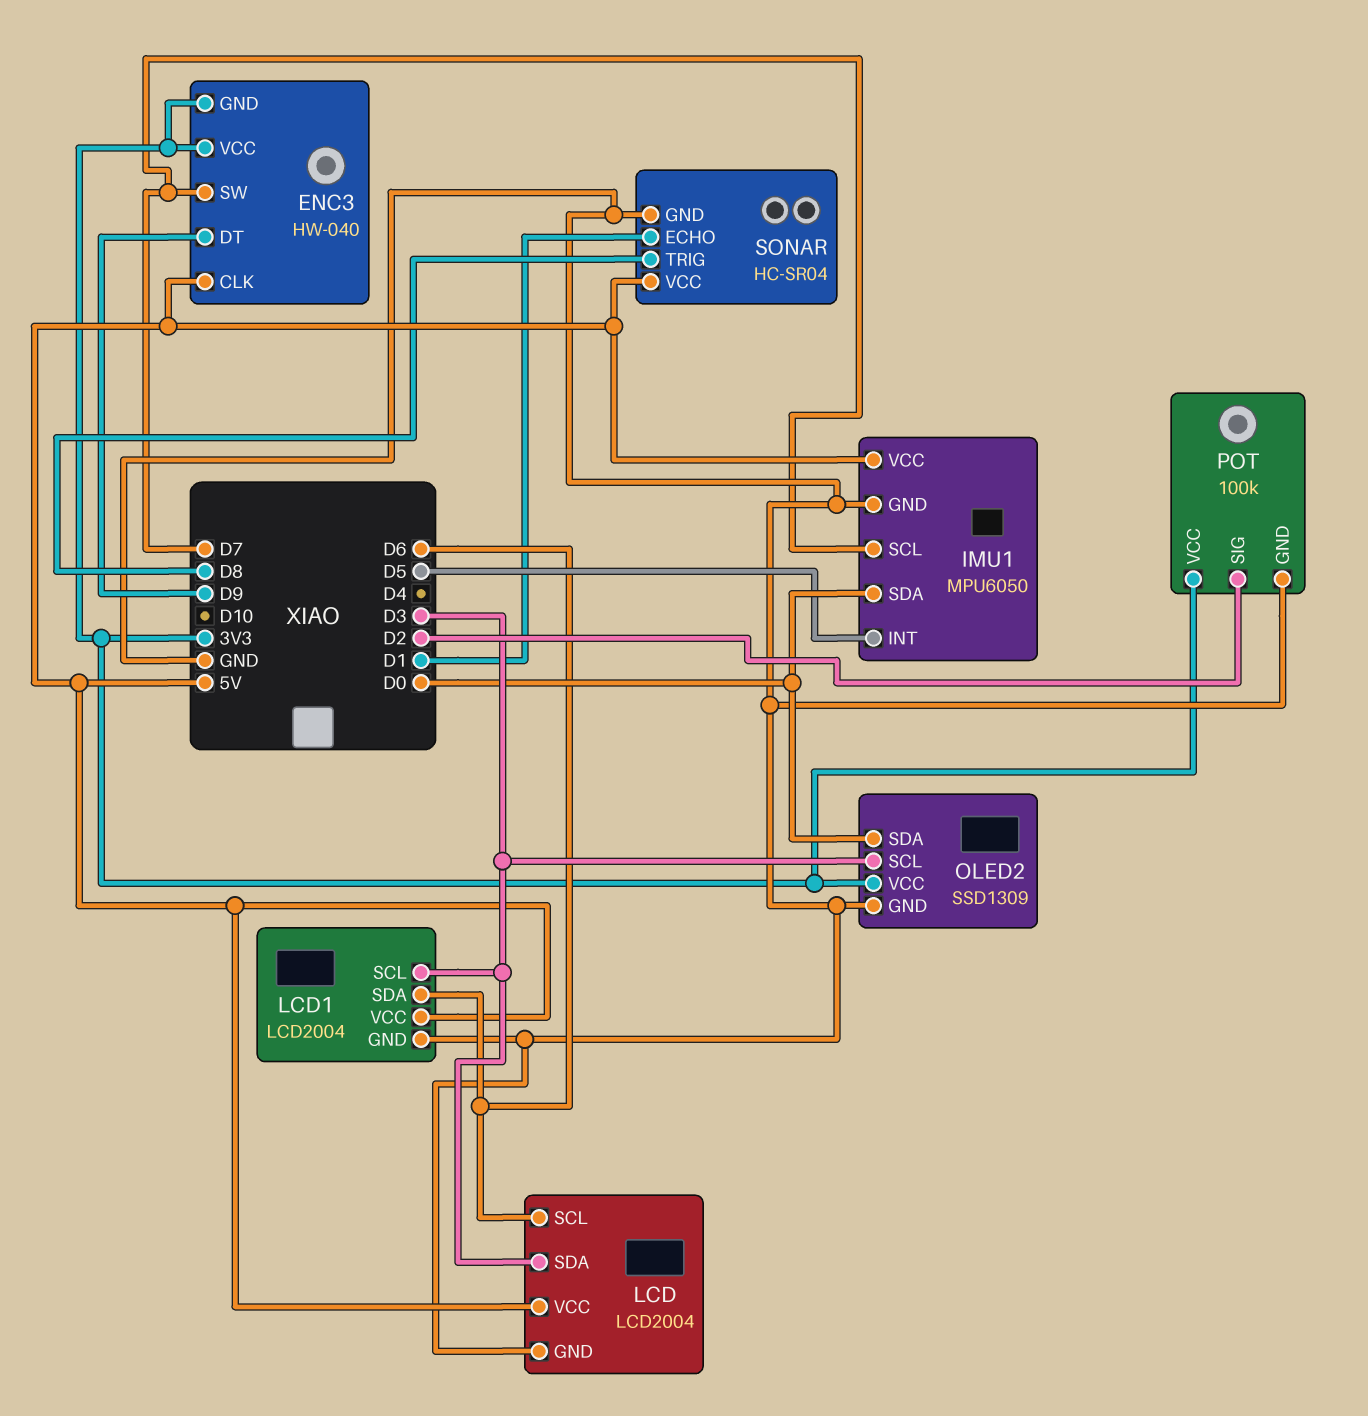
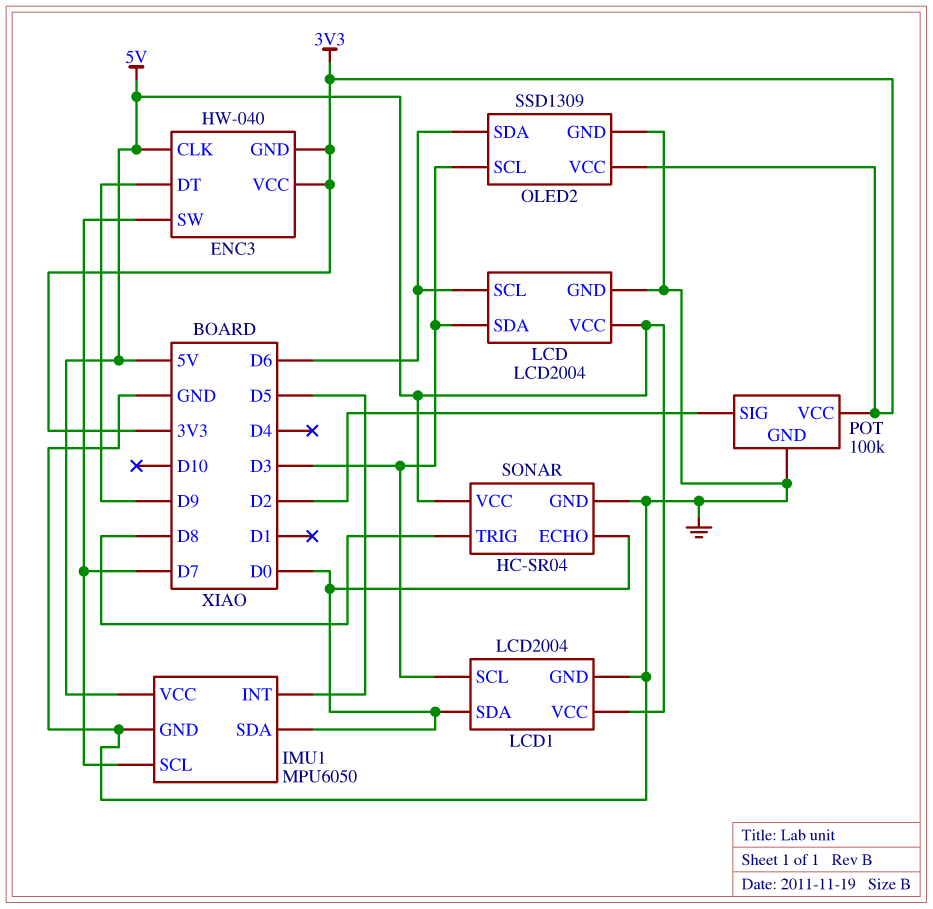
LCD1 pin SDA: D6 -> D0
OLED2 pin SDA: D0 -> D6
SONAR pin ECHO: D1 -> D0

